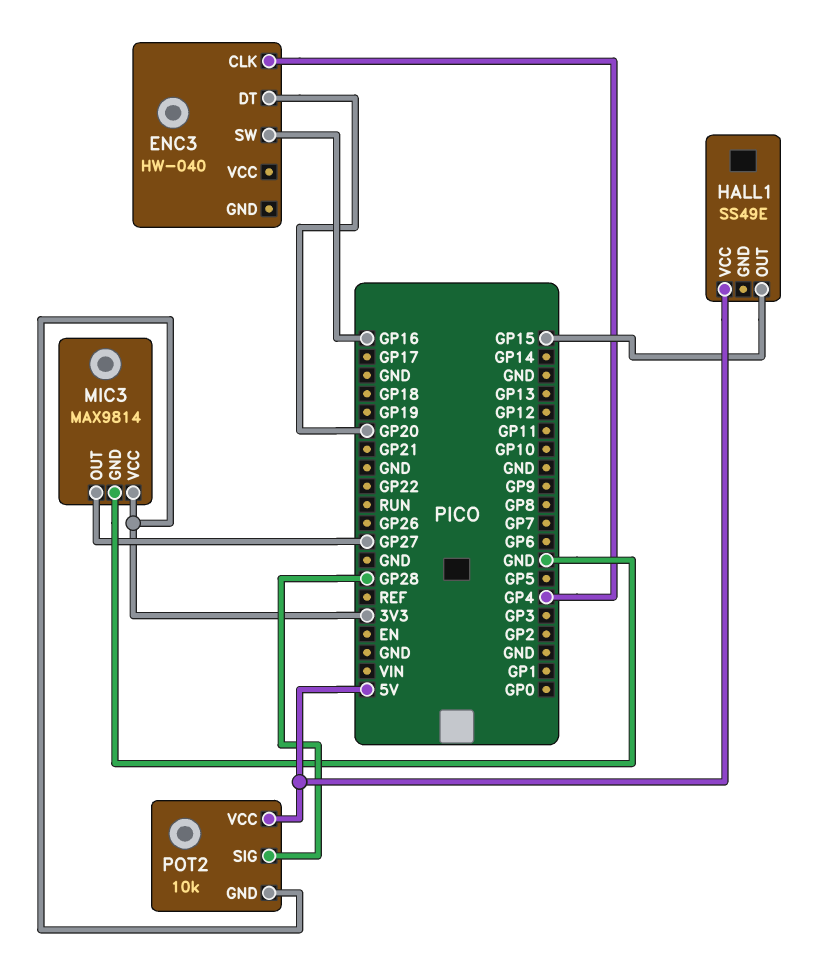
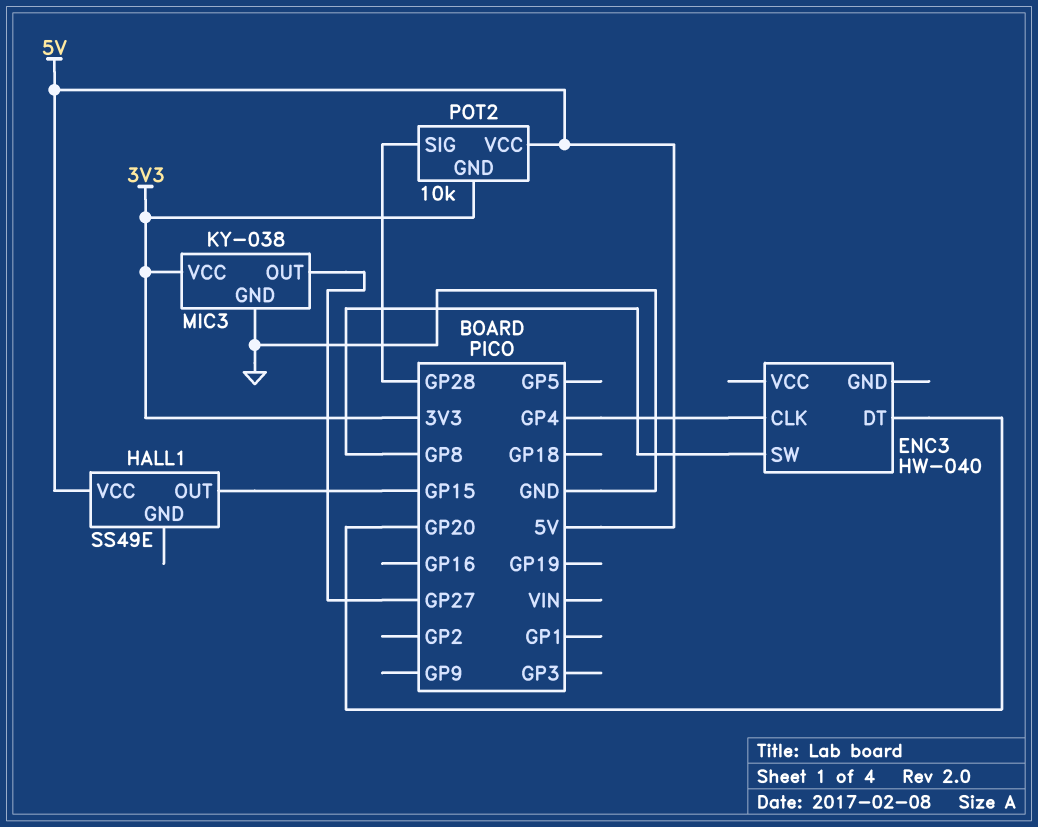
ENC3 pin SW: GP16 -> GP8
MIC3: MAX9814 -> KY-038

